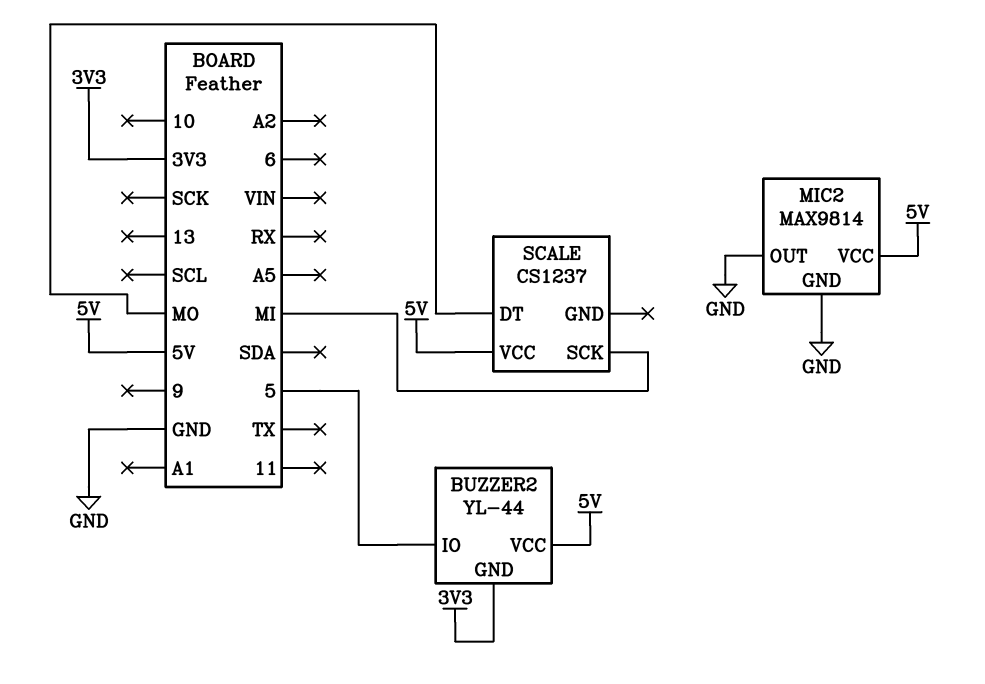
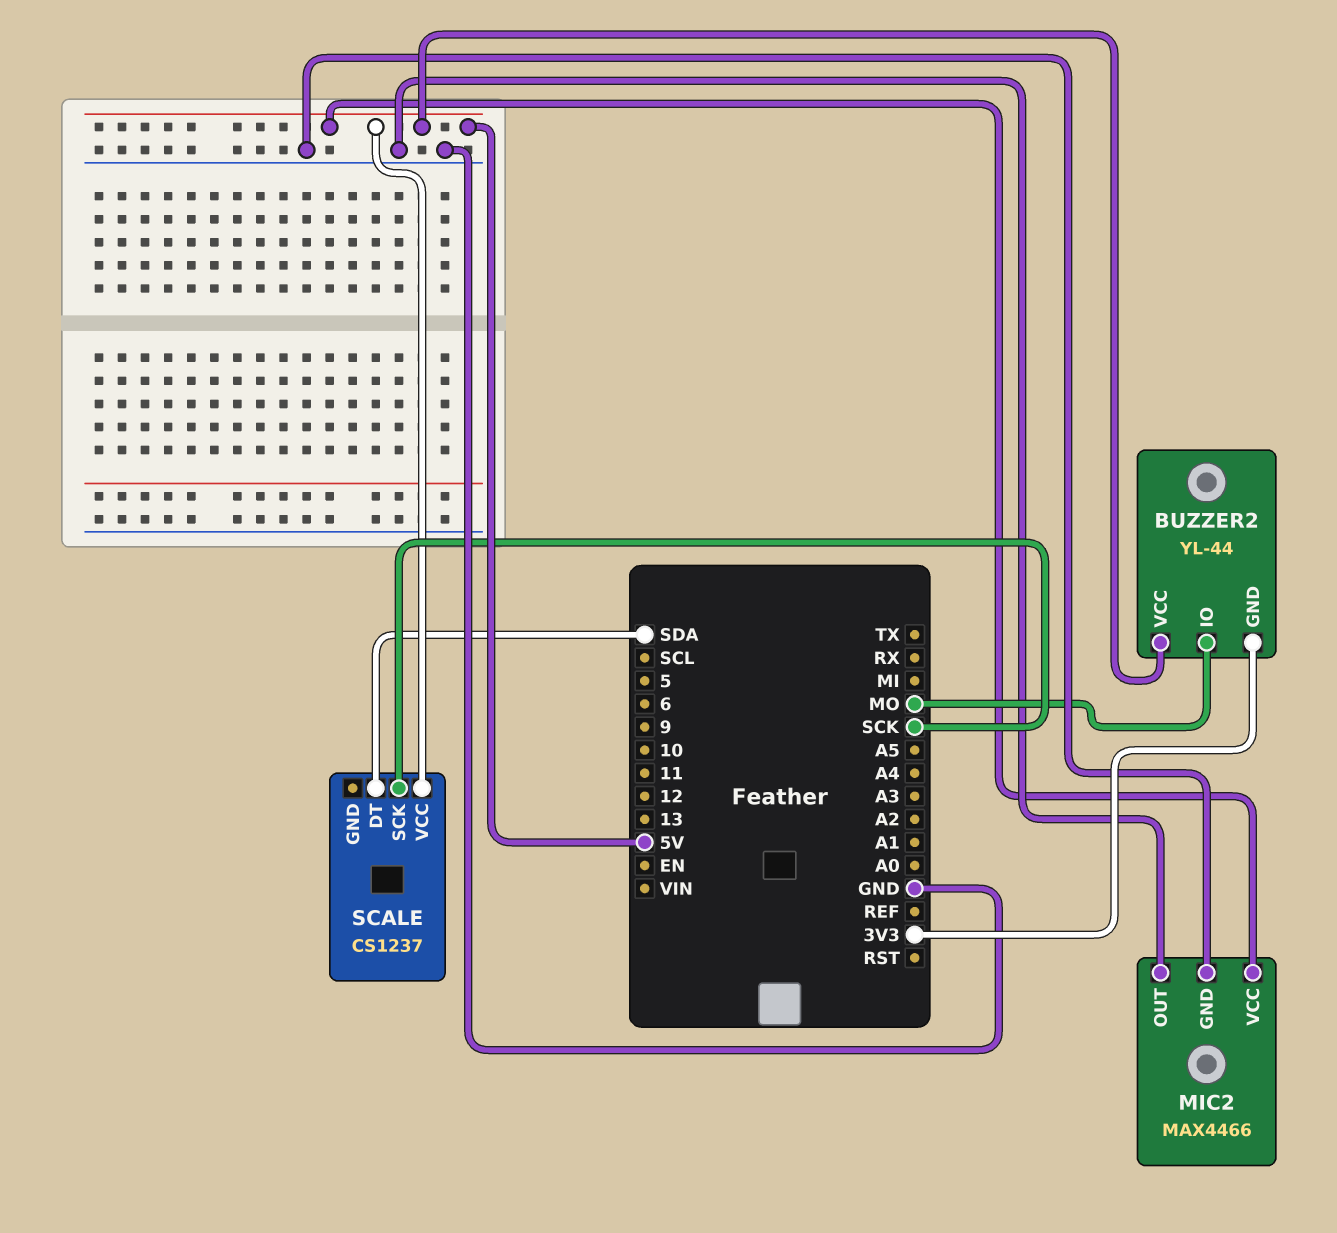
BUZZER2 pin IO: 5 -> MO
MIC2: MAX9814 -> MAX4466
SCALE pin DT: MO -> SDA
SCALE pin SCK: MI -> SCK

